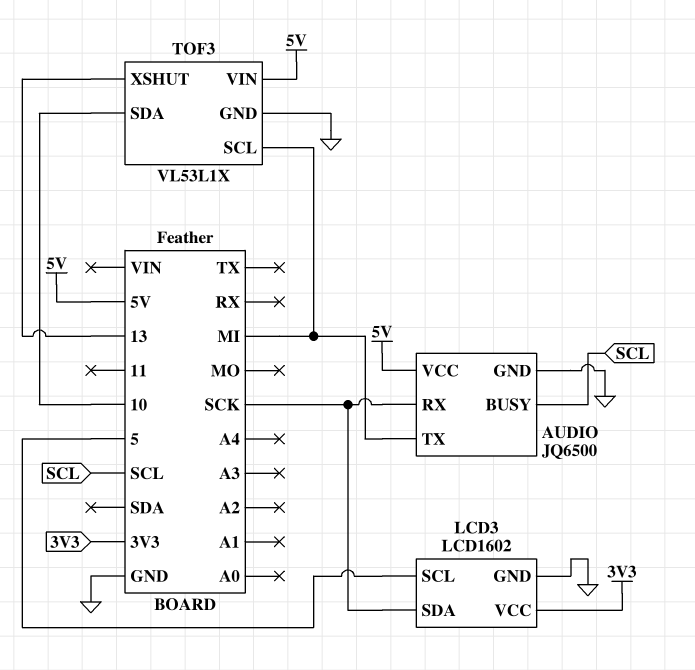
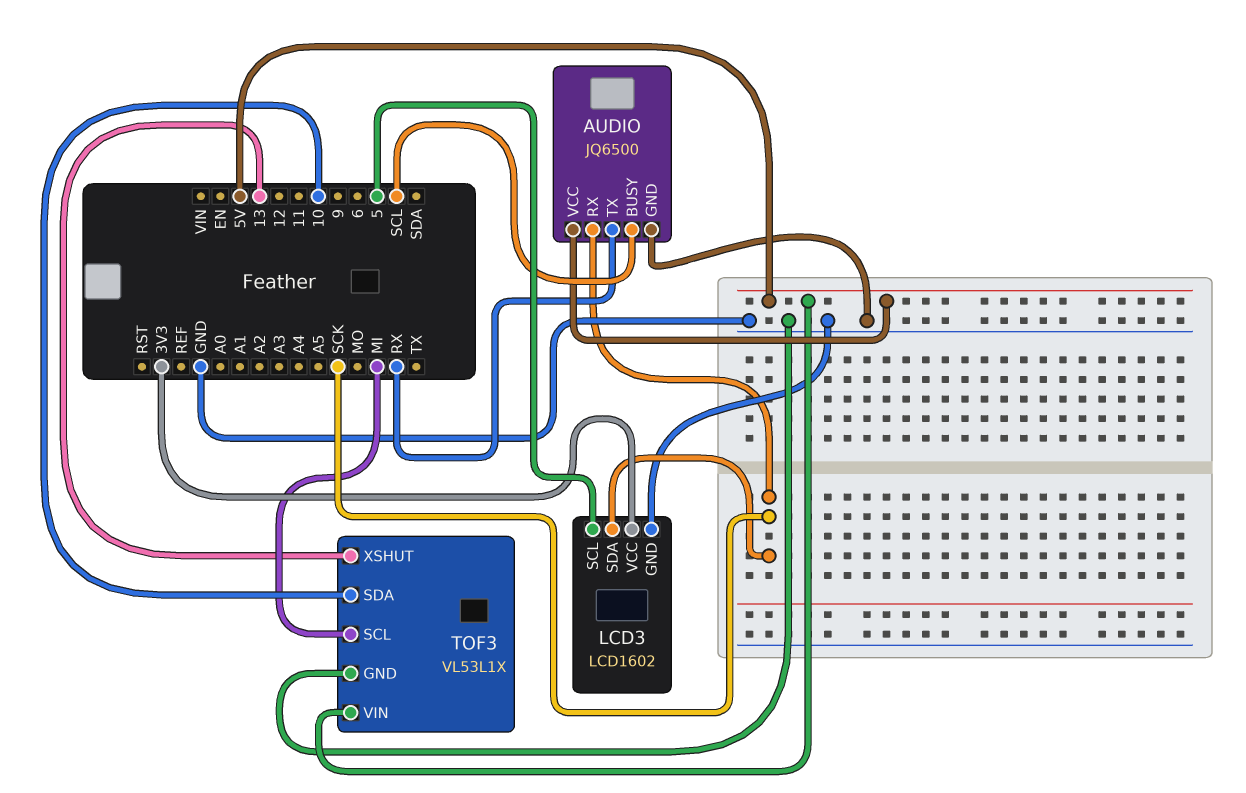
AUDIO pin TX: MI -> RX

